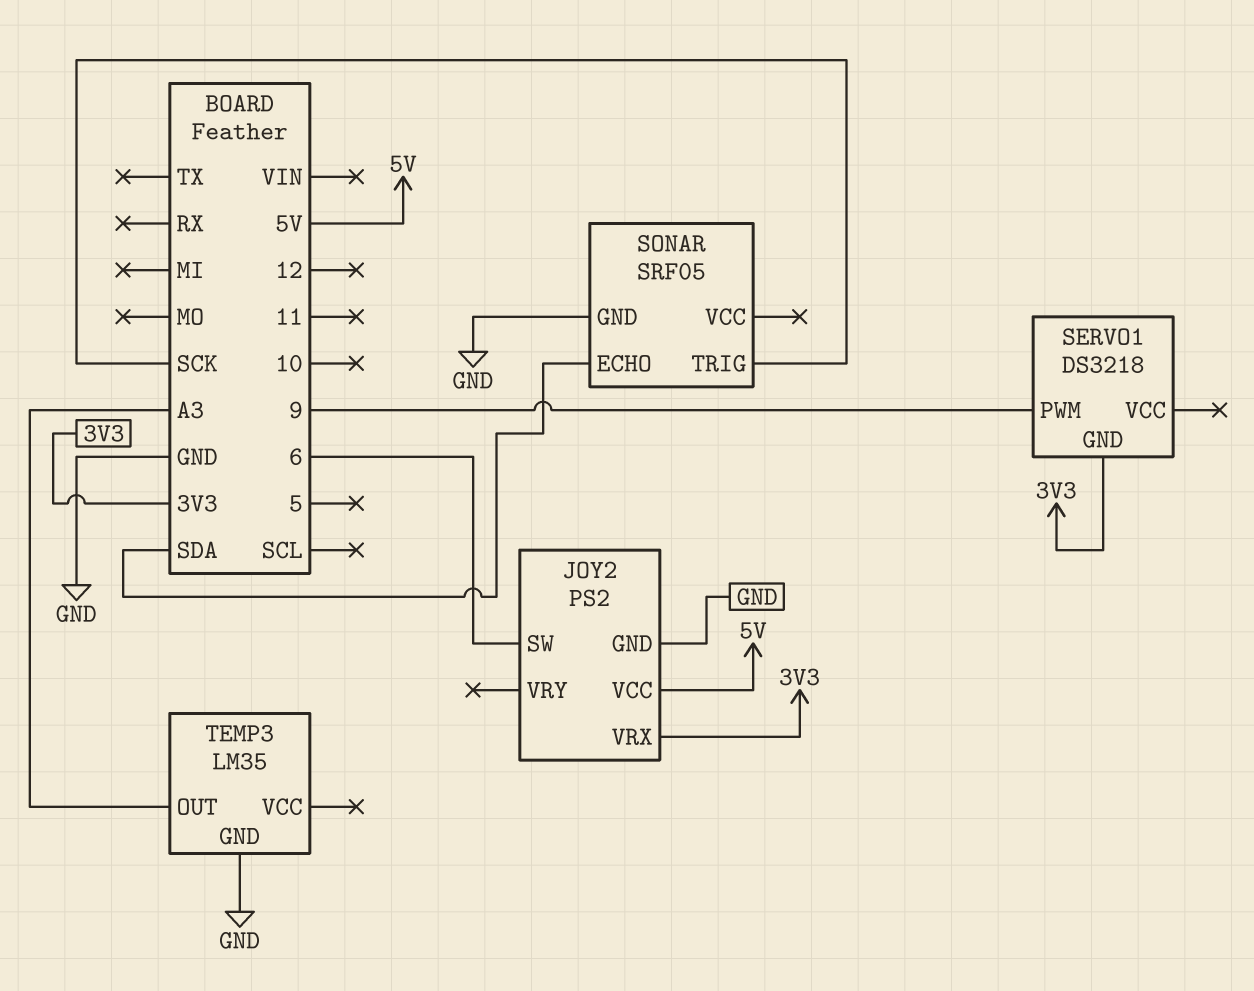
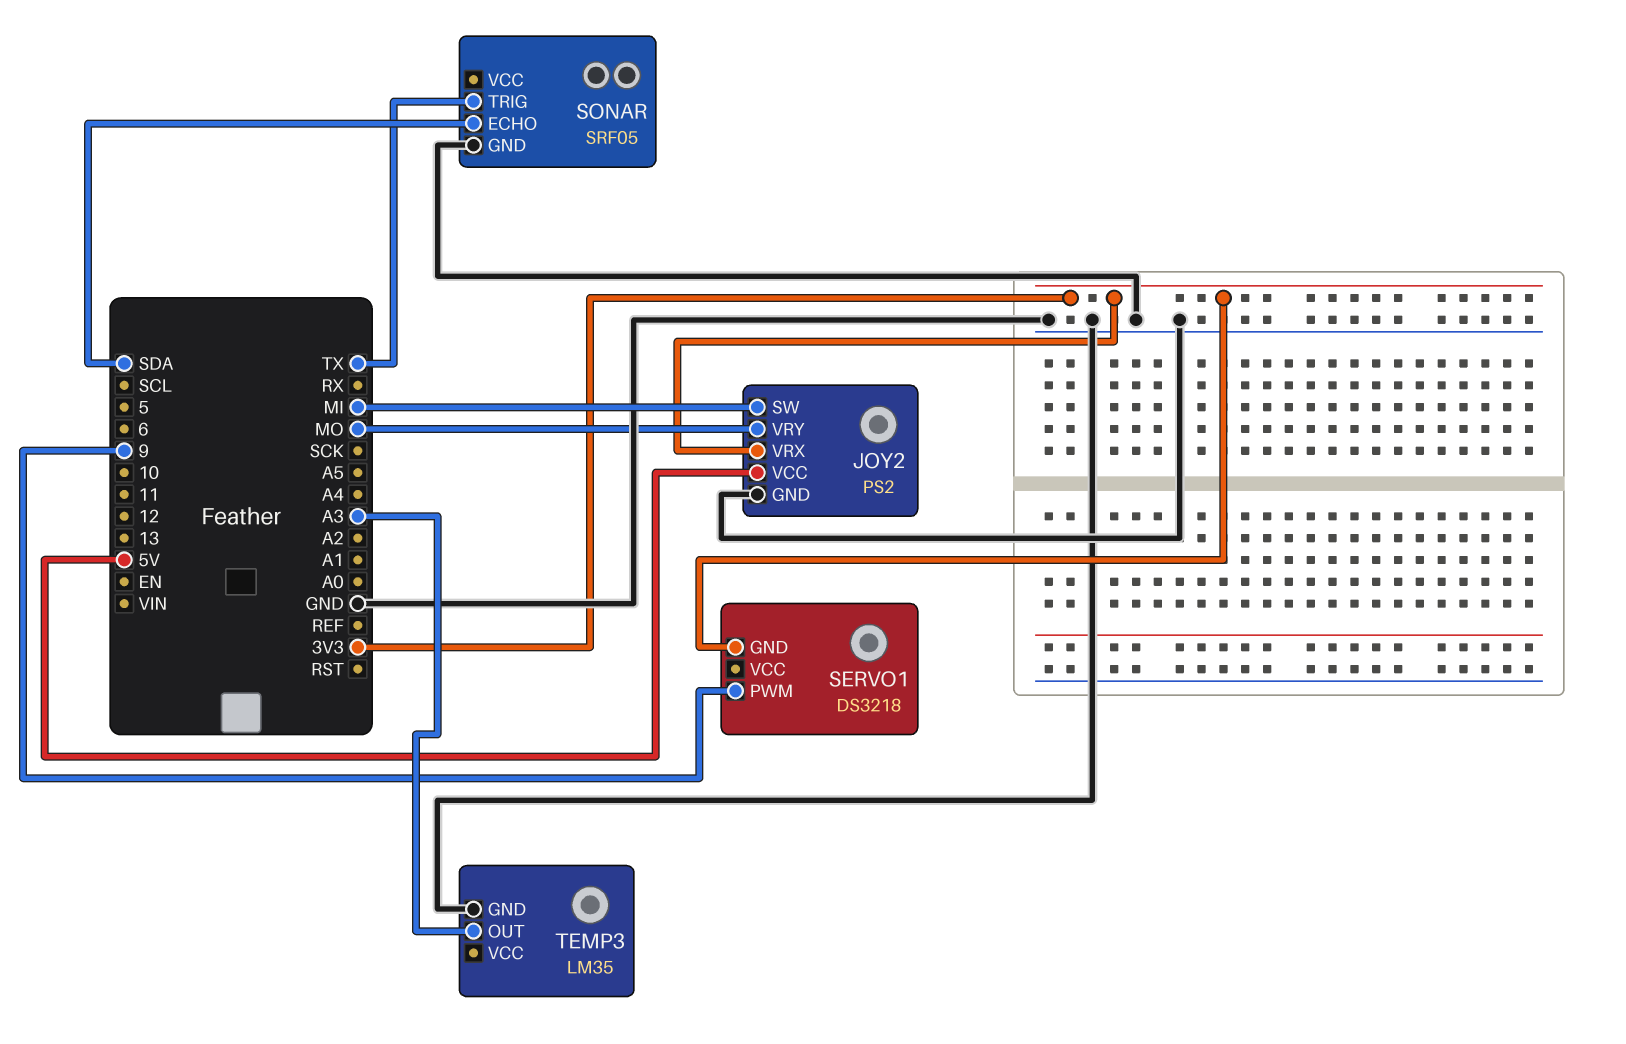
JOY2 pin SW: 6 -> MI
JOY2 pin VRY: none -> MO
SONAR pin TRIG: SCK -> TX

